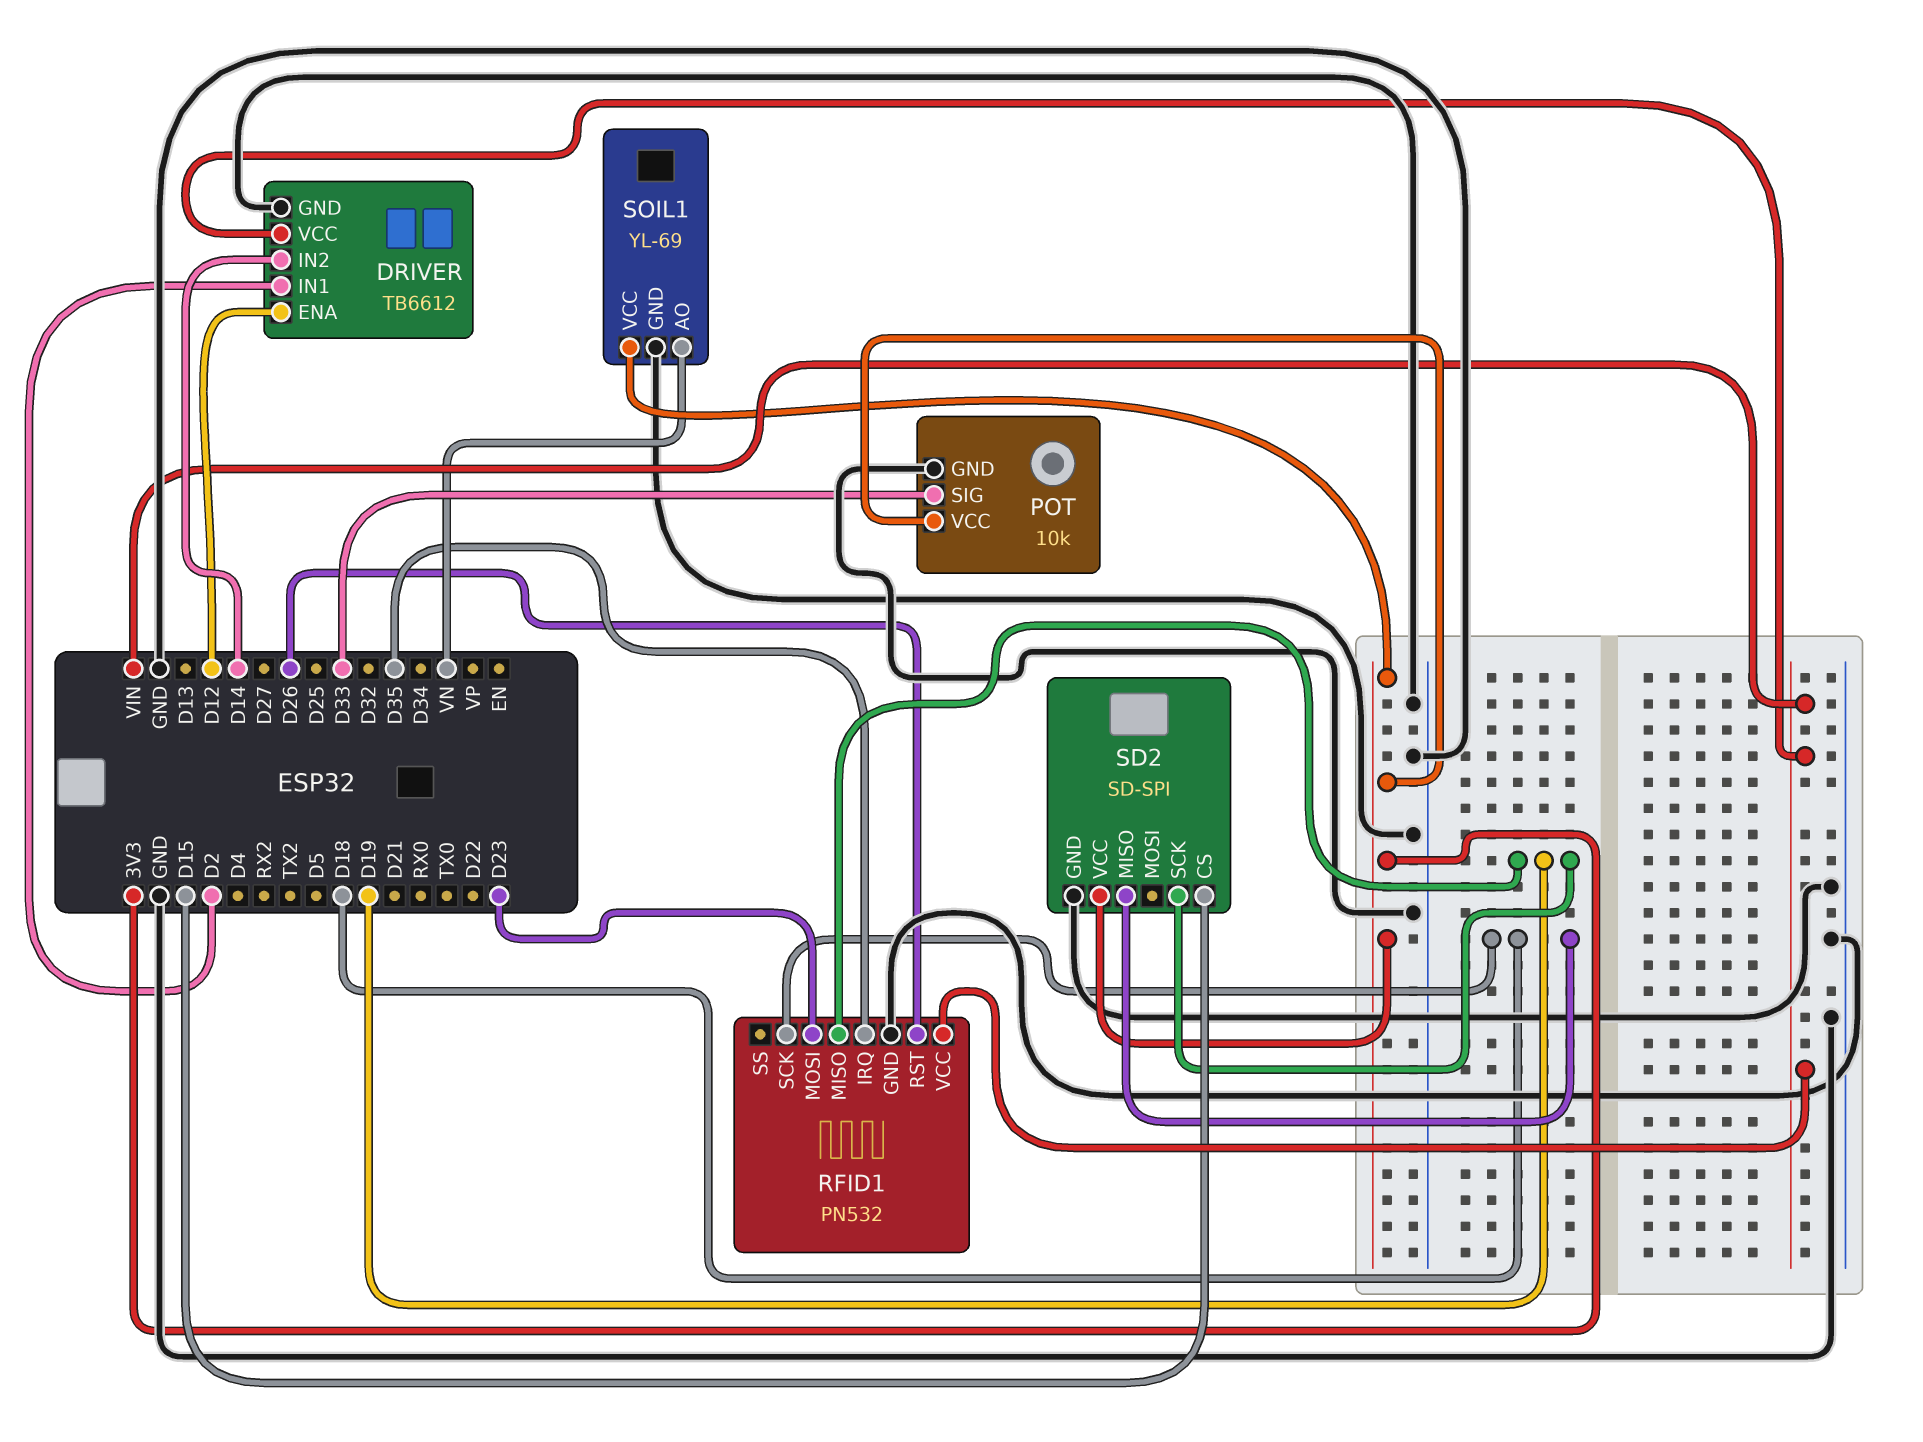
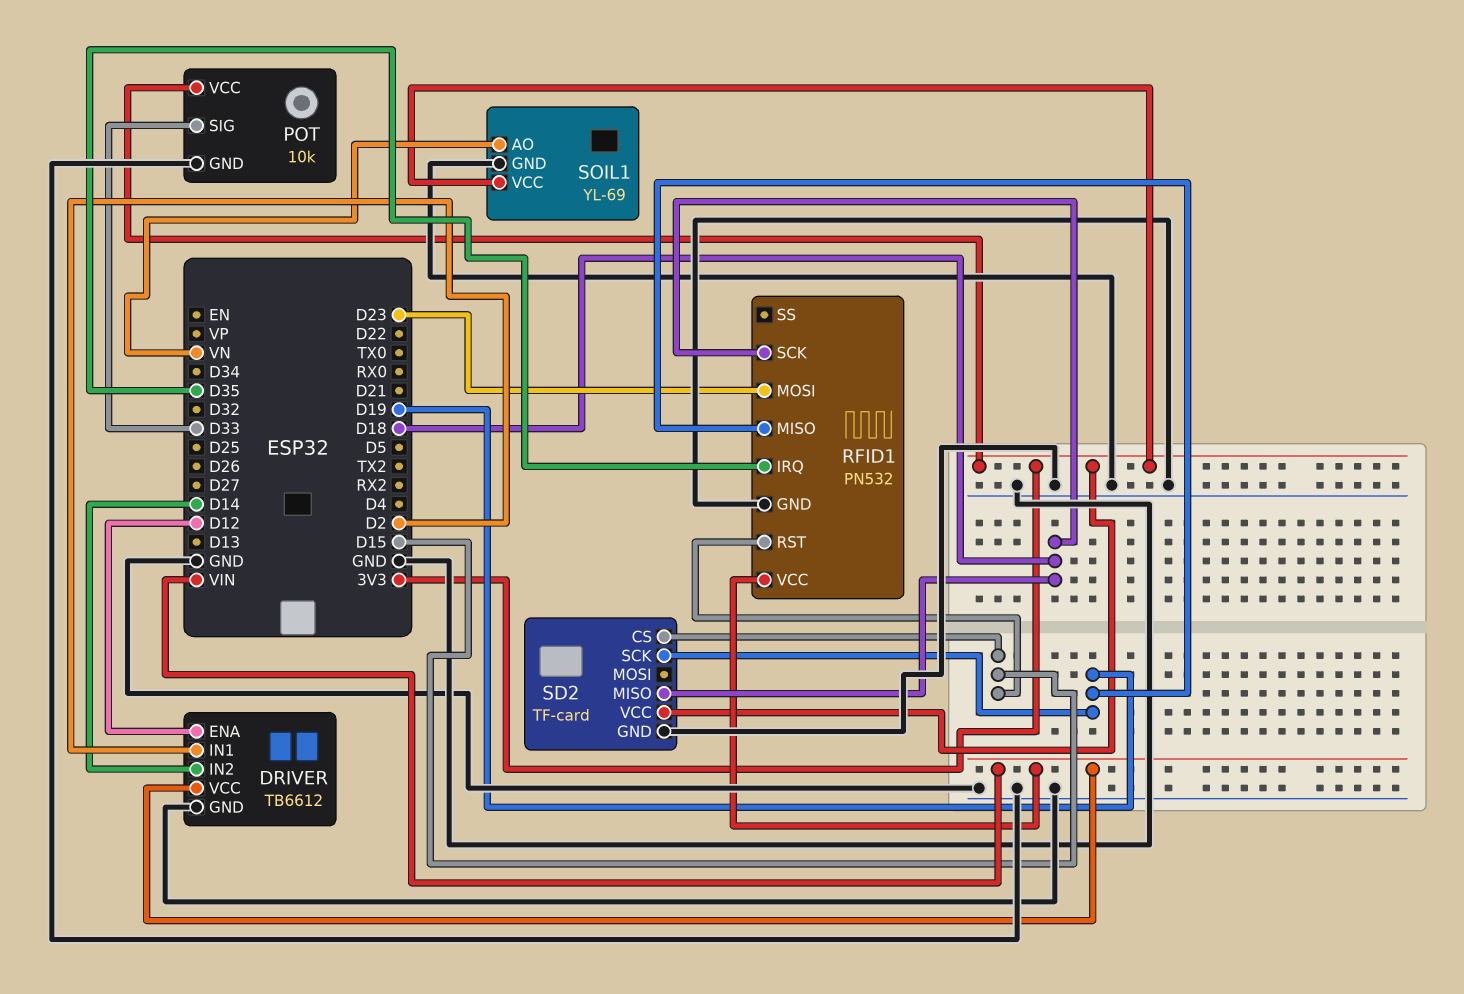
RFID1 pin RST: D26 -> D15
SD2: SD-SPI -> TF-card

